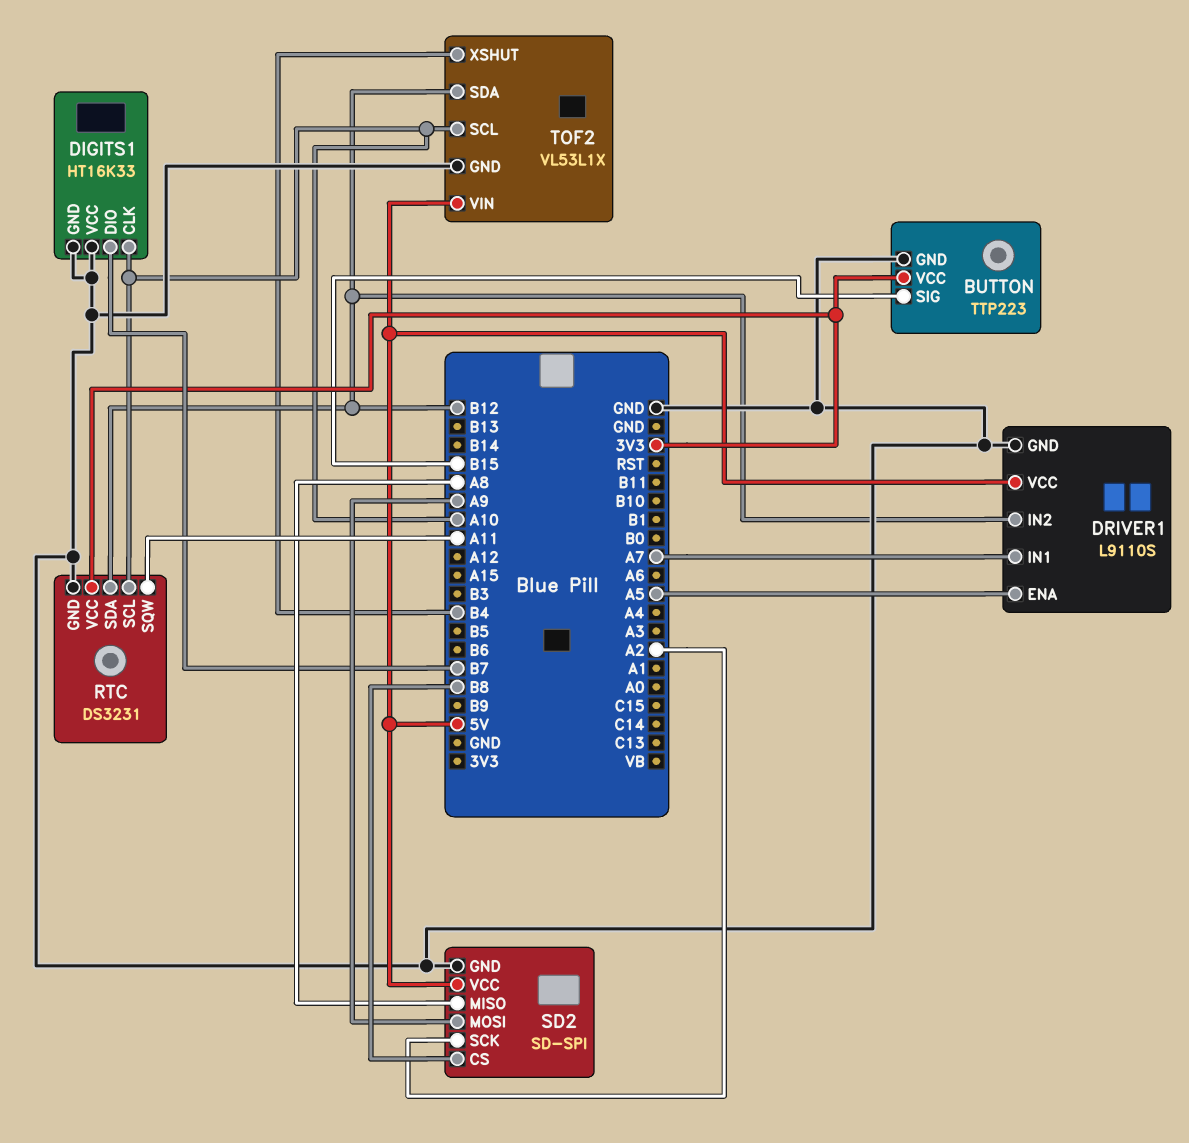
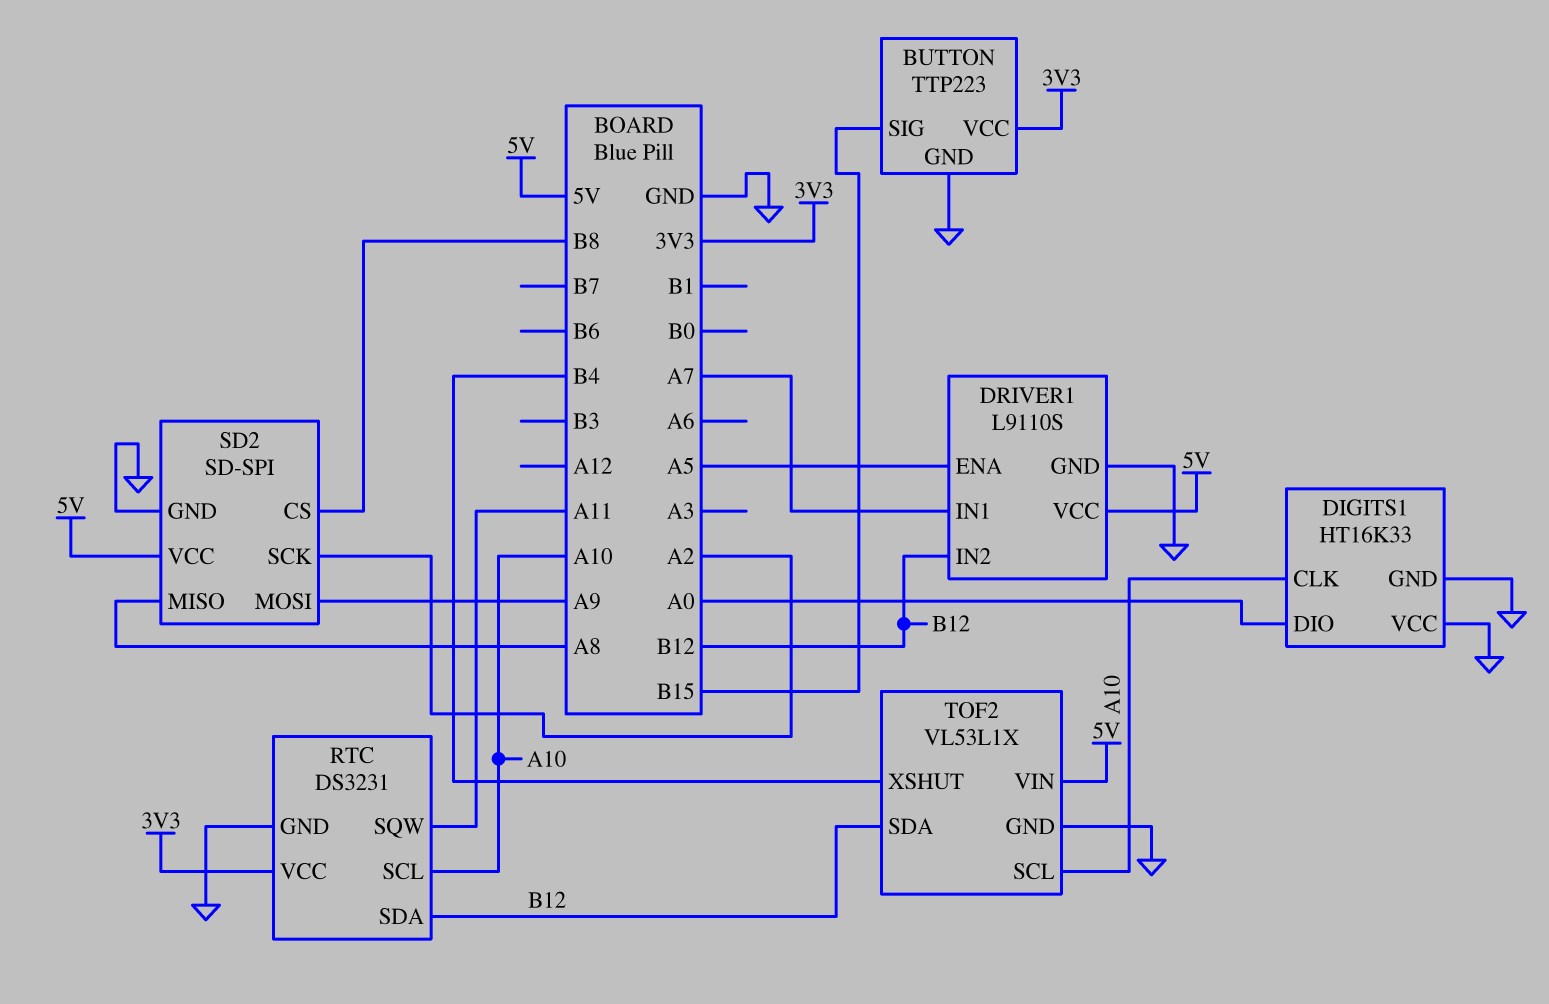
DIGITS1 pin DIO: B7 -> A0

